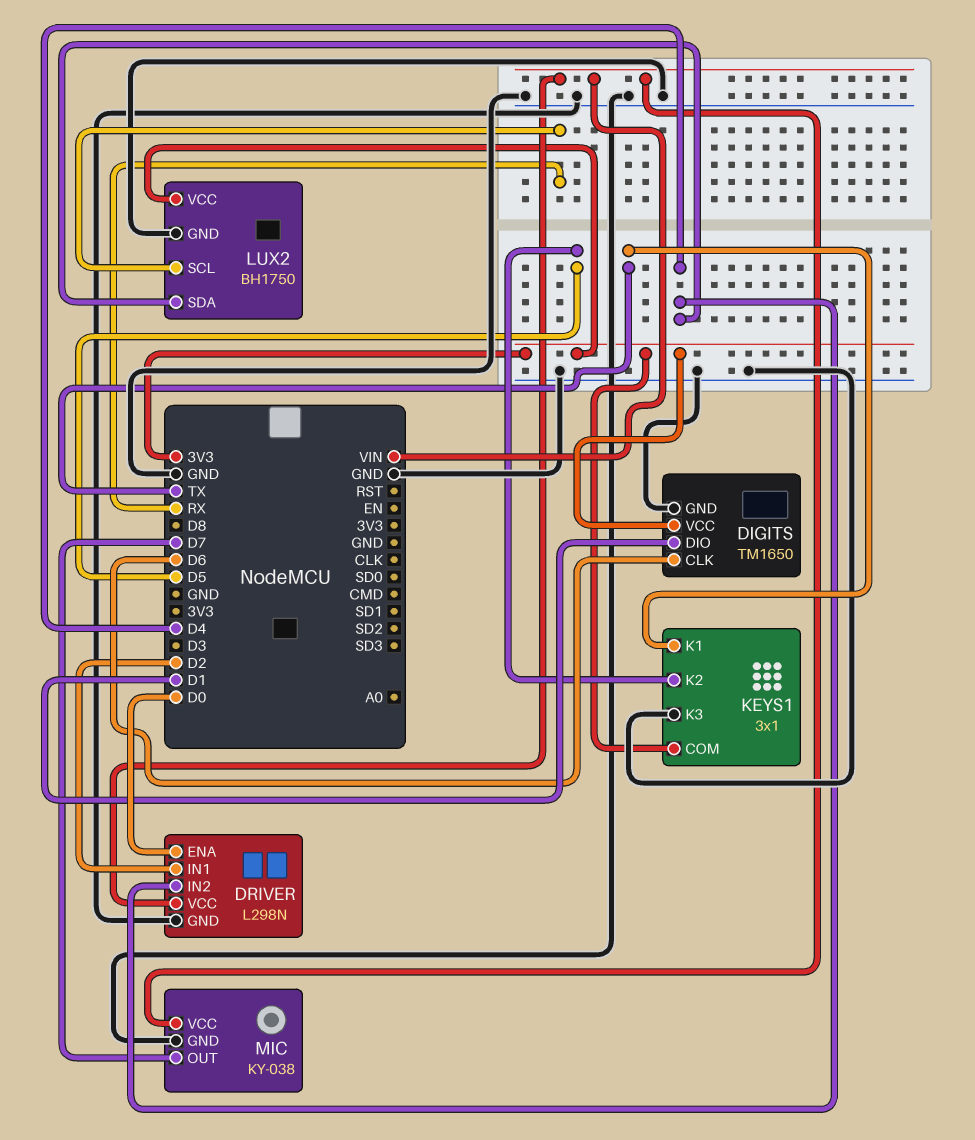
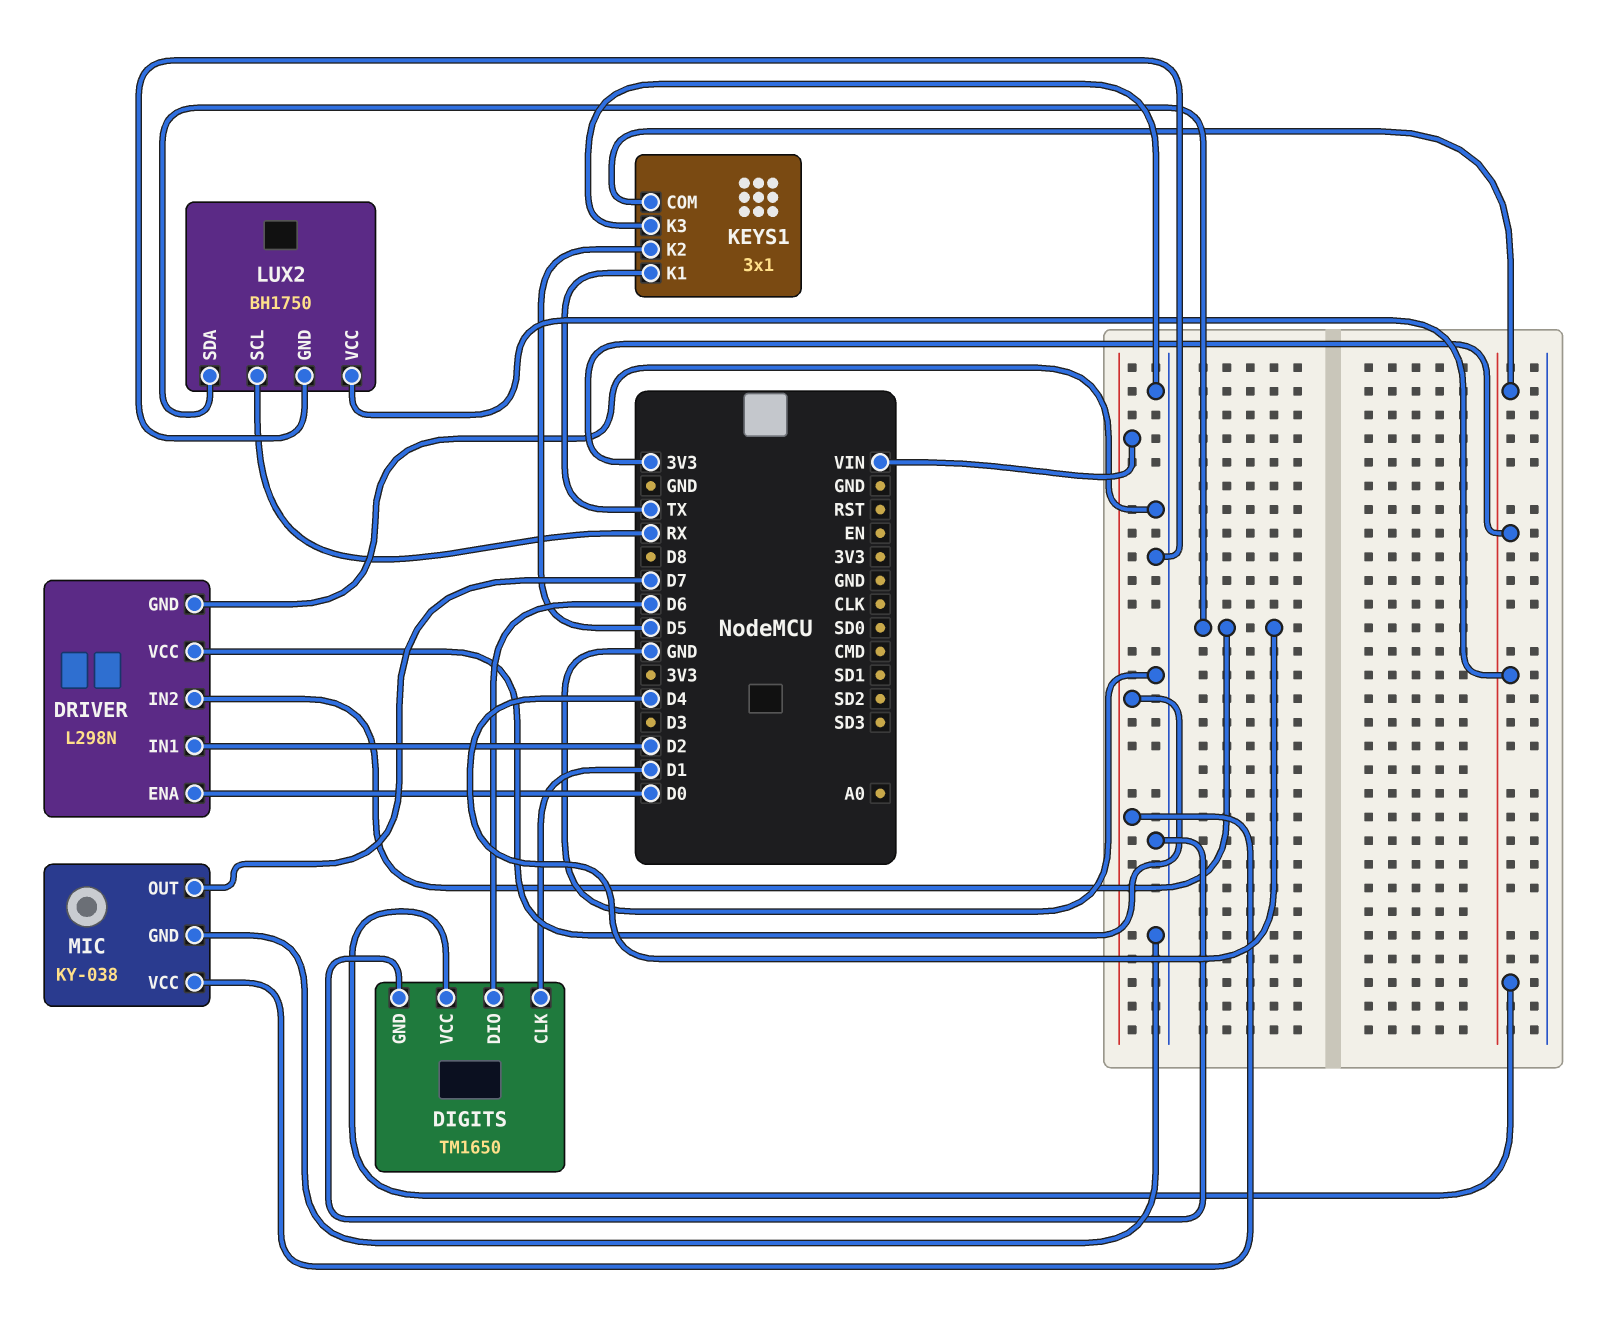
DIGITS pin CLK: D6 -> D1
DIGITS pin DIO: D1 -> D6

